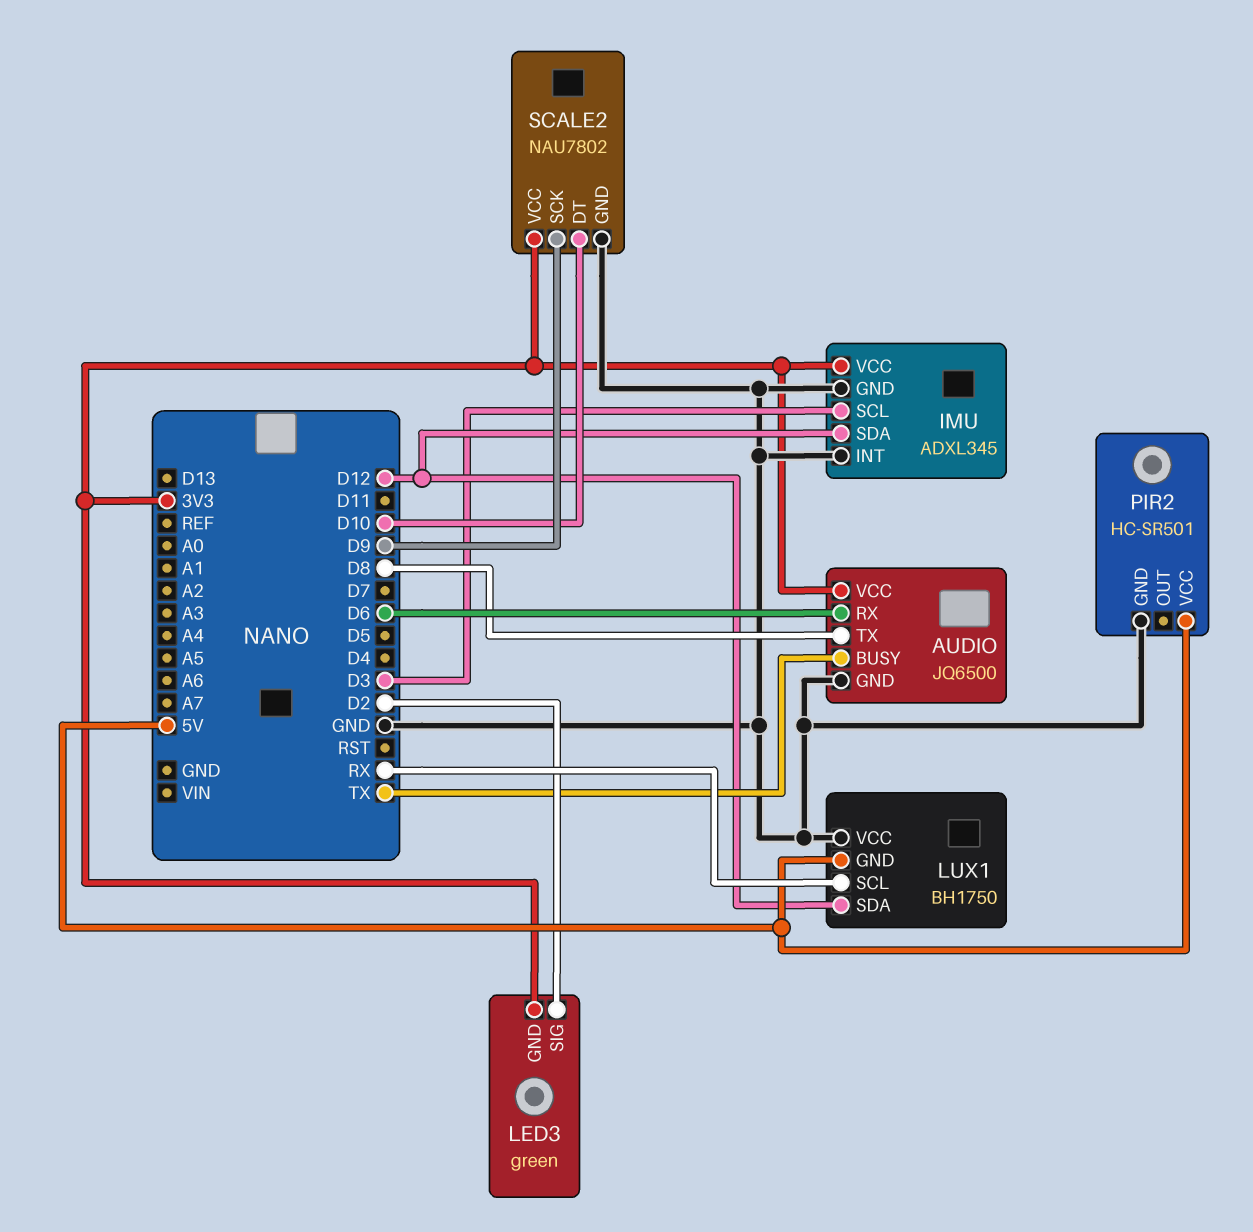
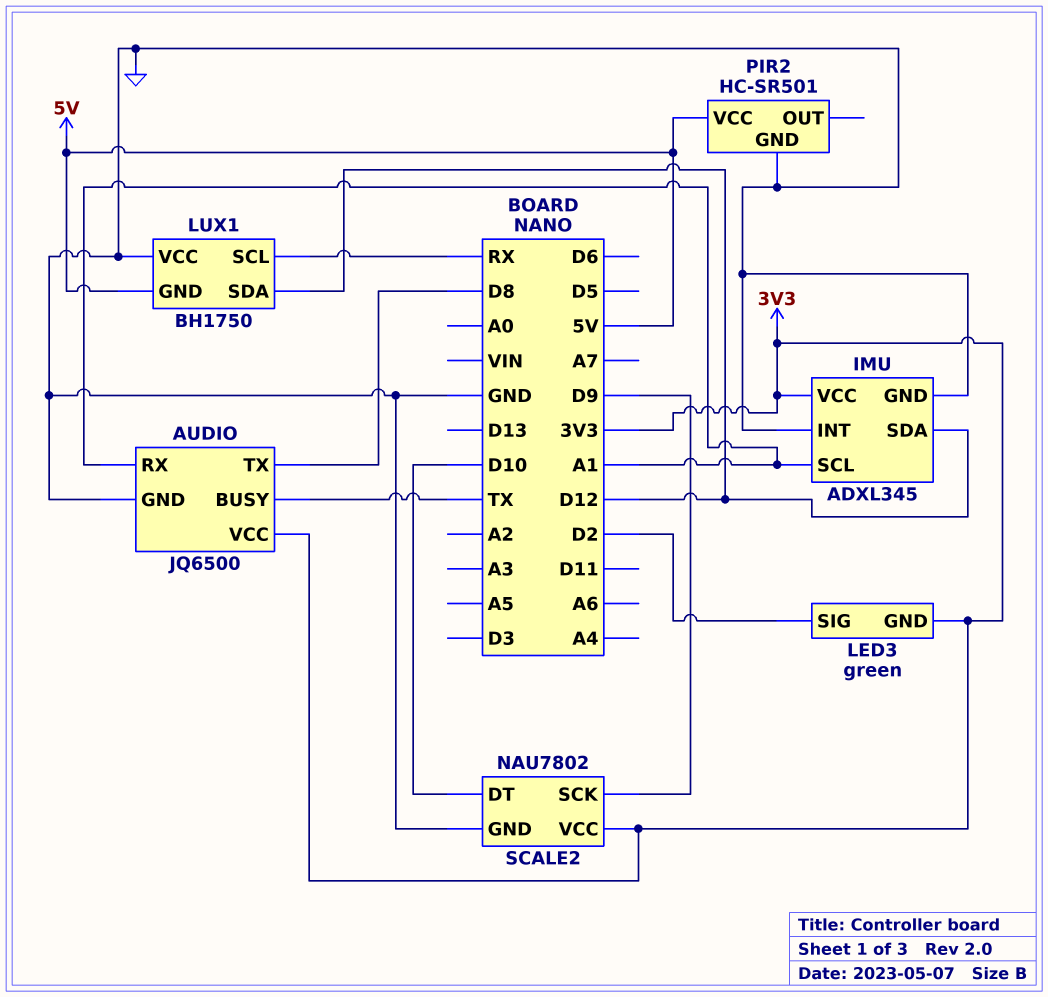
AUDIO pin RX: D6 -> A1
IMU pin SCL: D3 -> A1

